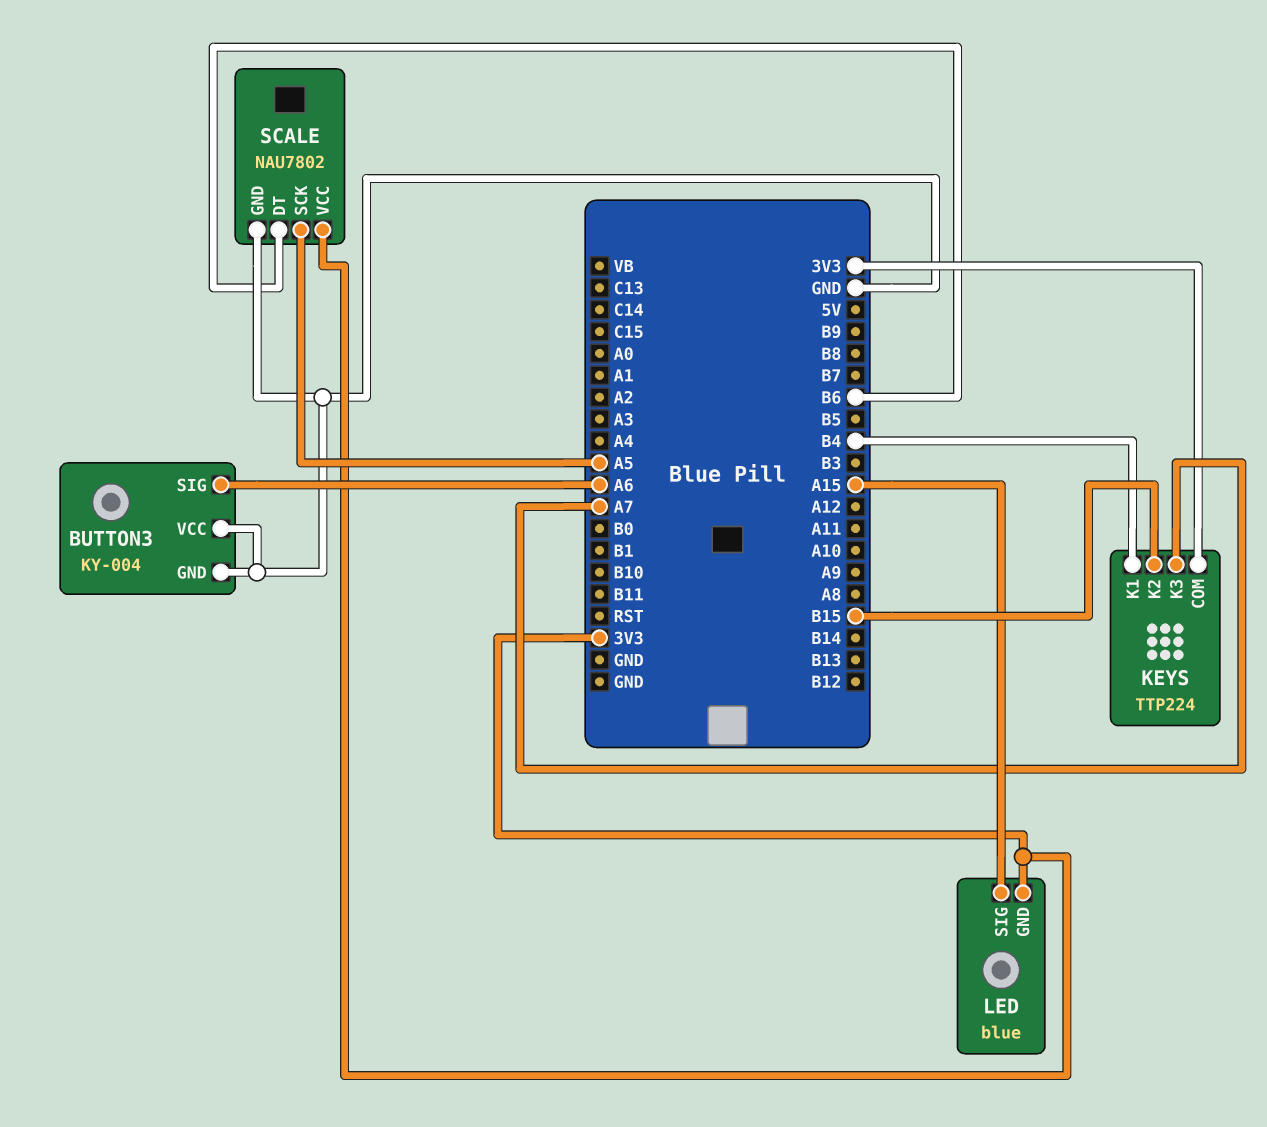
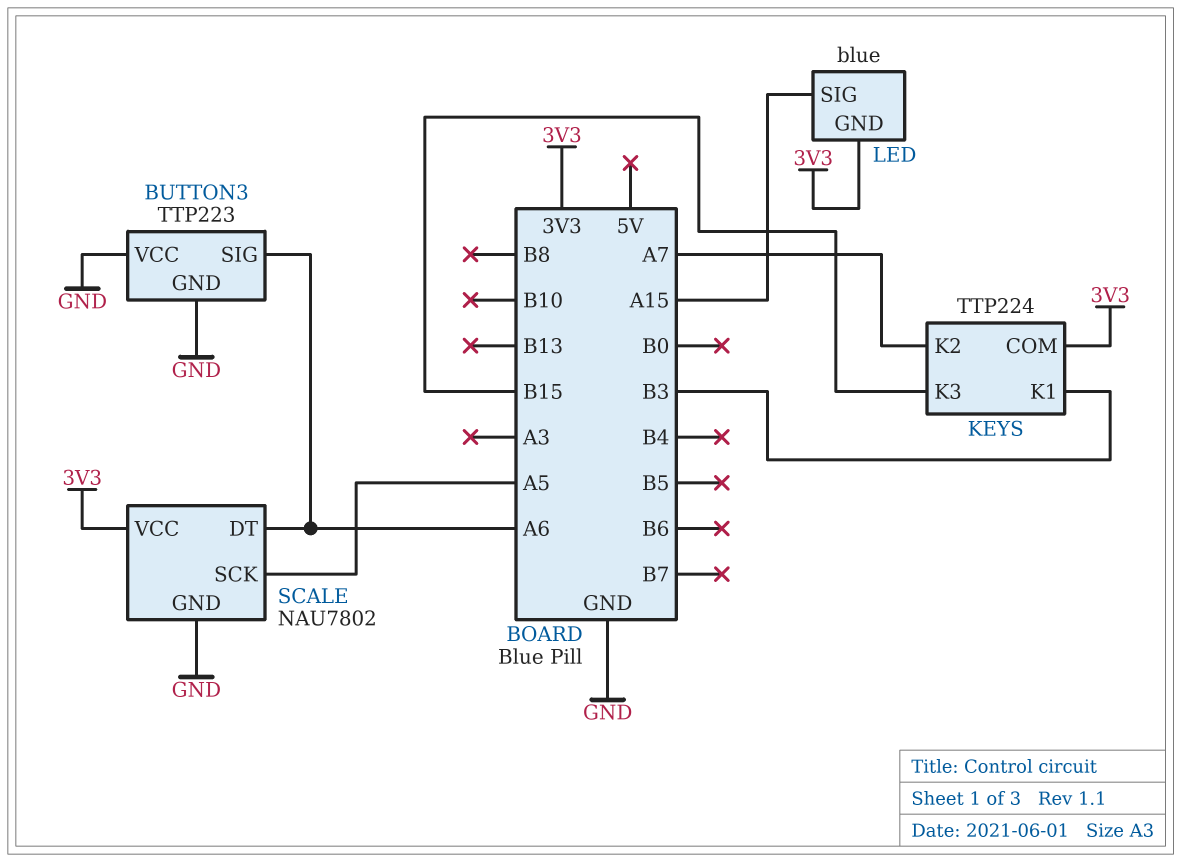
BUTTON3: KY-004 -> TTP223
KEYS pin K1: B4 -> B3
KEYS pin K2: B15 -> A7
KEYS pin K3: A7 -> B15
SCALE pin DT: B6 -> A6

